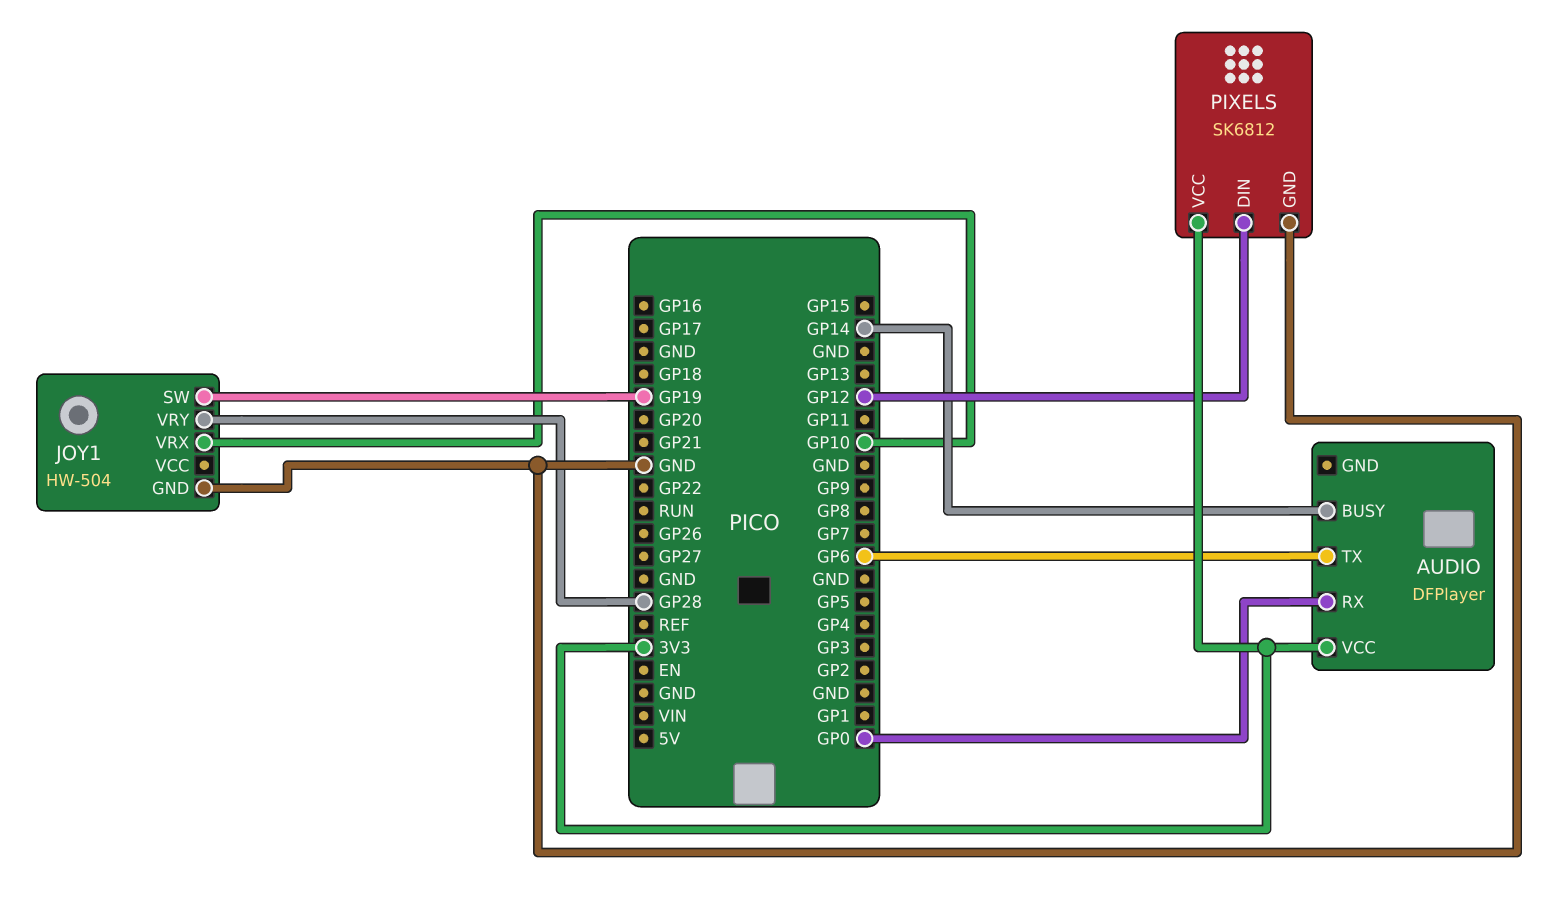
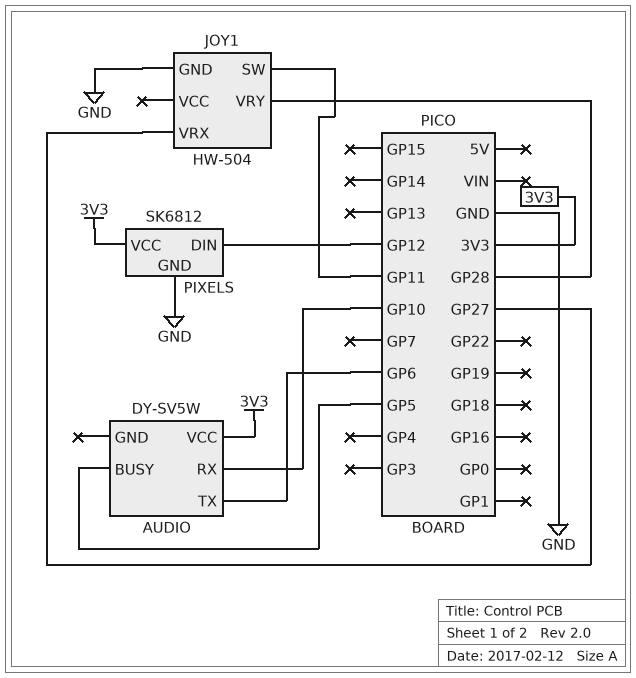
AUDIO: DFPlayer -> DY-SV5W
AUDIO pin BUSY: GP14 -> GP5
AUDIO pin RX: GP0 -> GP10
JOY1 pin SW: GP19 -> GP11
JOY1 pin VRX: GP10 -> GP27

